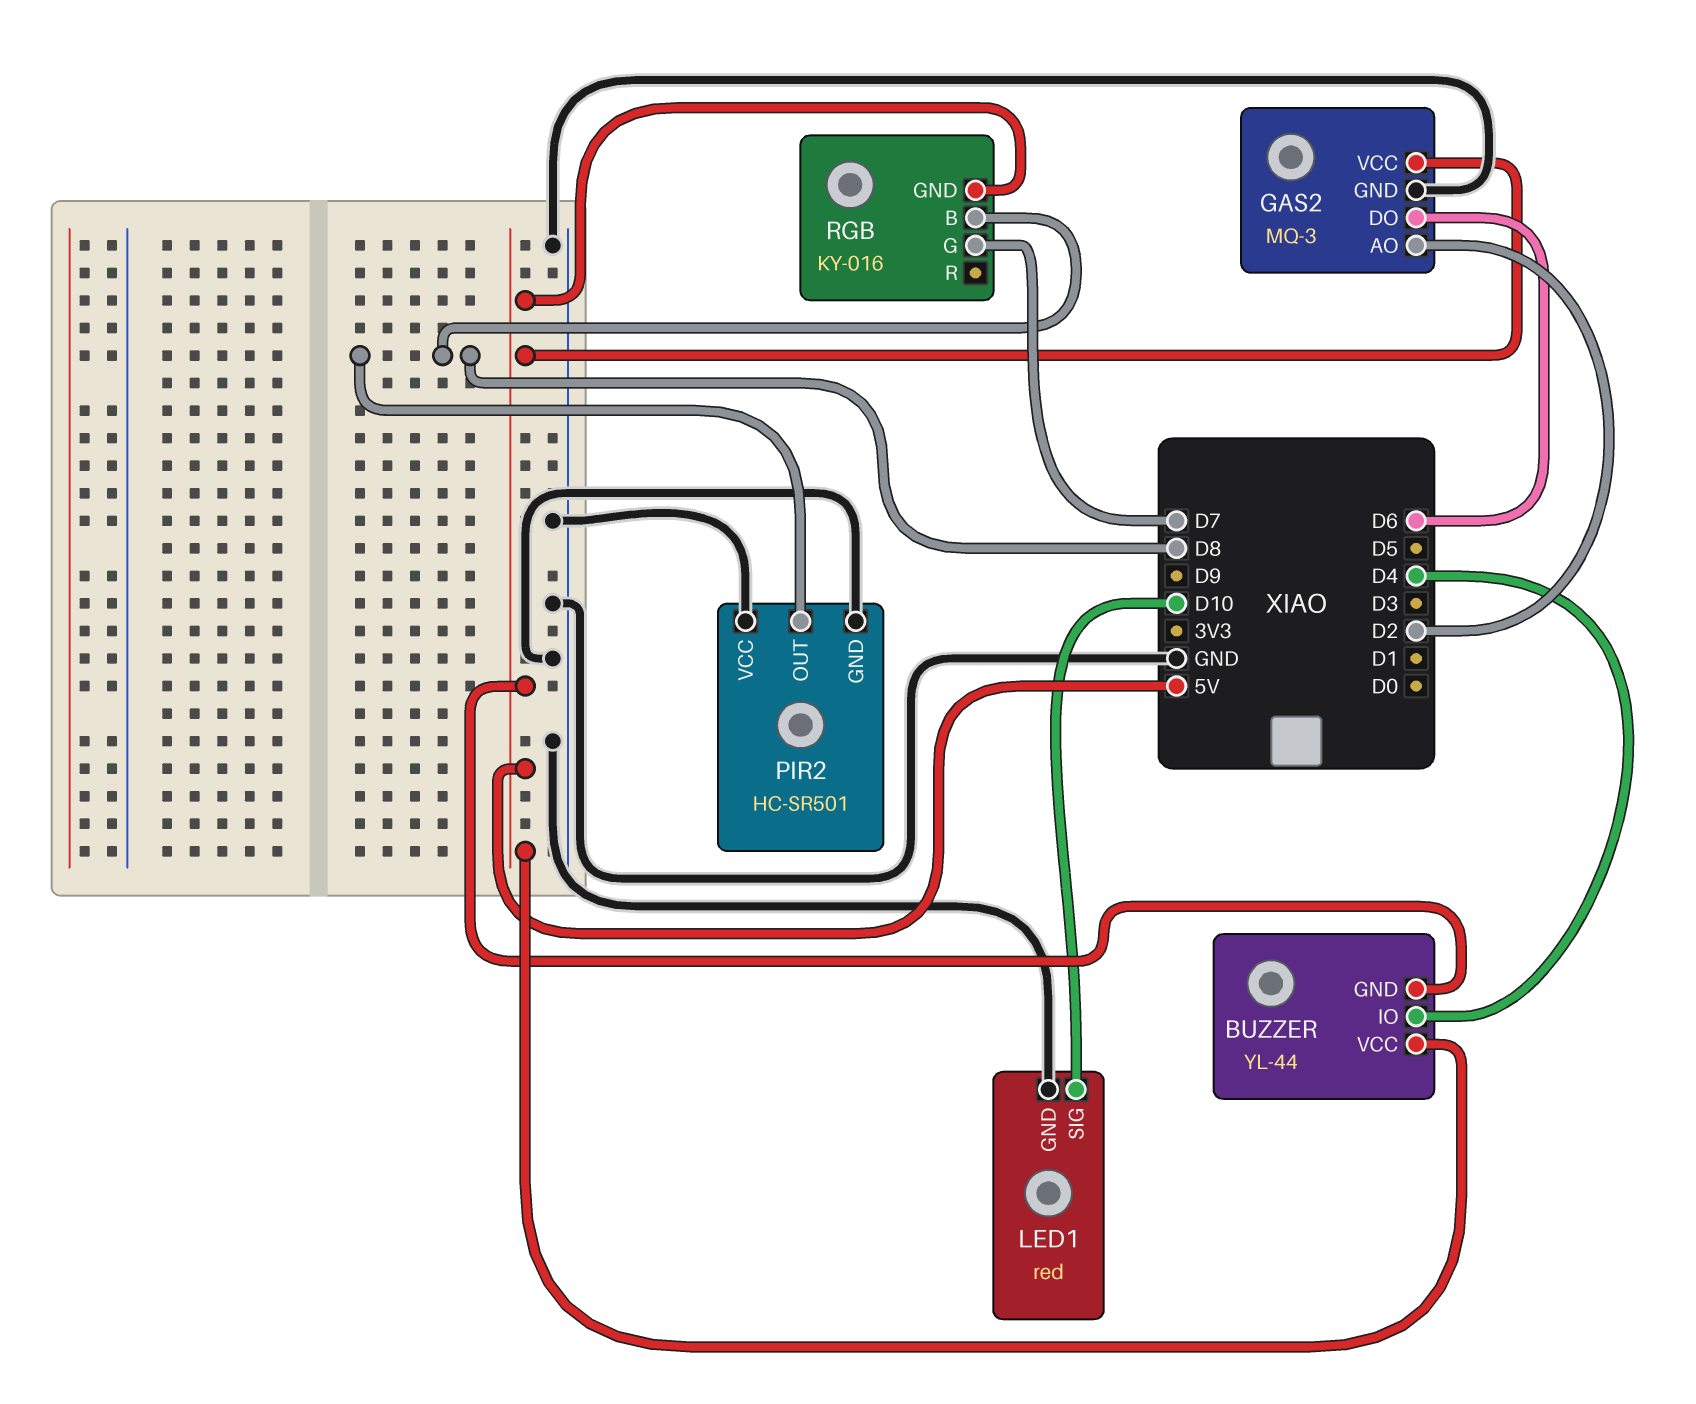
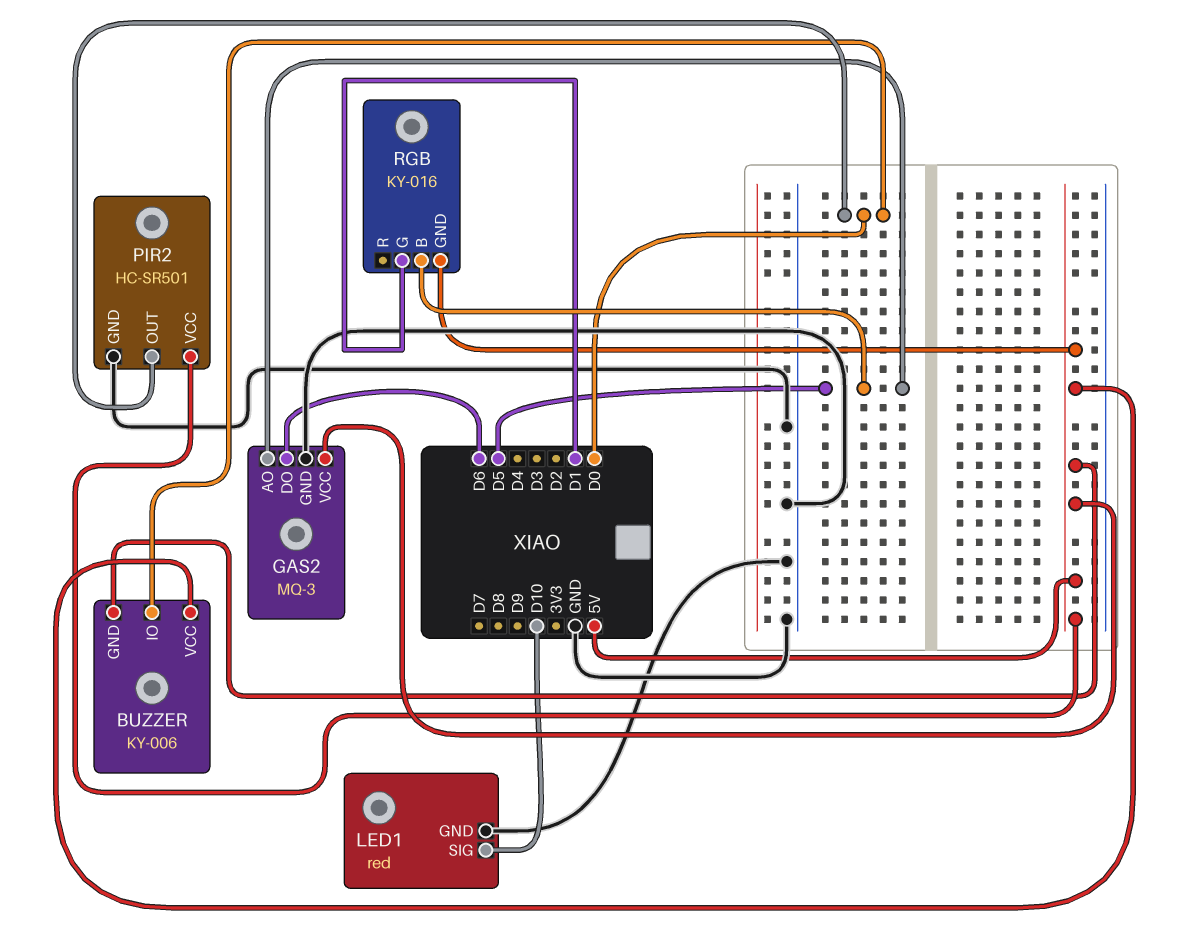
BUZZER: YL-44 -> KY-006
BUZZER pin IO: D4 -> D0
GAS2 pin AO: D2 -> D5
PIR2 pin OUT: D8 -> D0
PIR2 pin VCC: GND -> 5V
RGB pin B: D8 -> D5
RGB pin G: D7 -> D1

